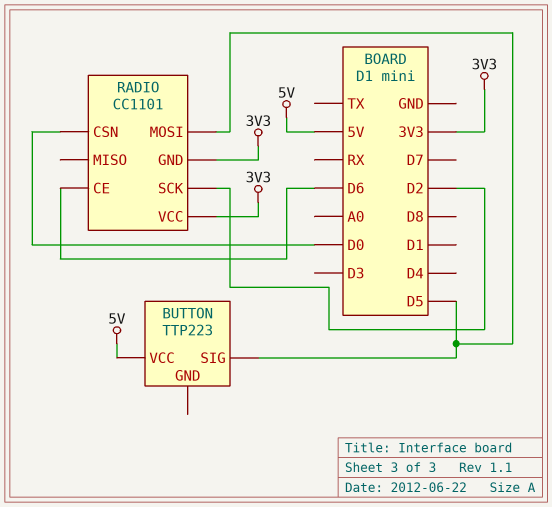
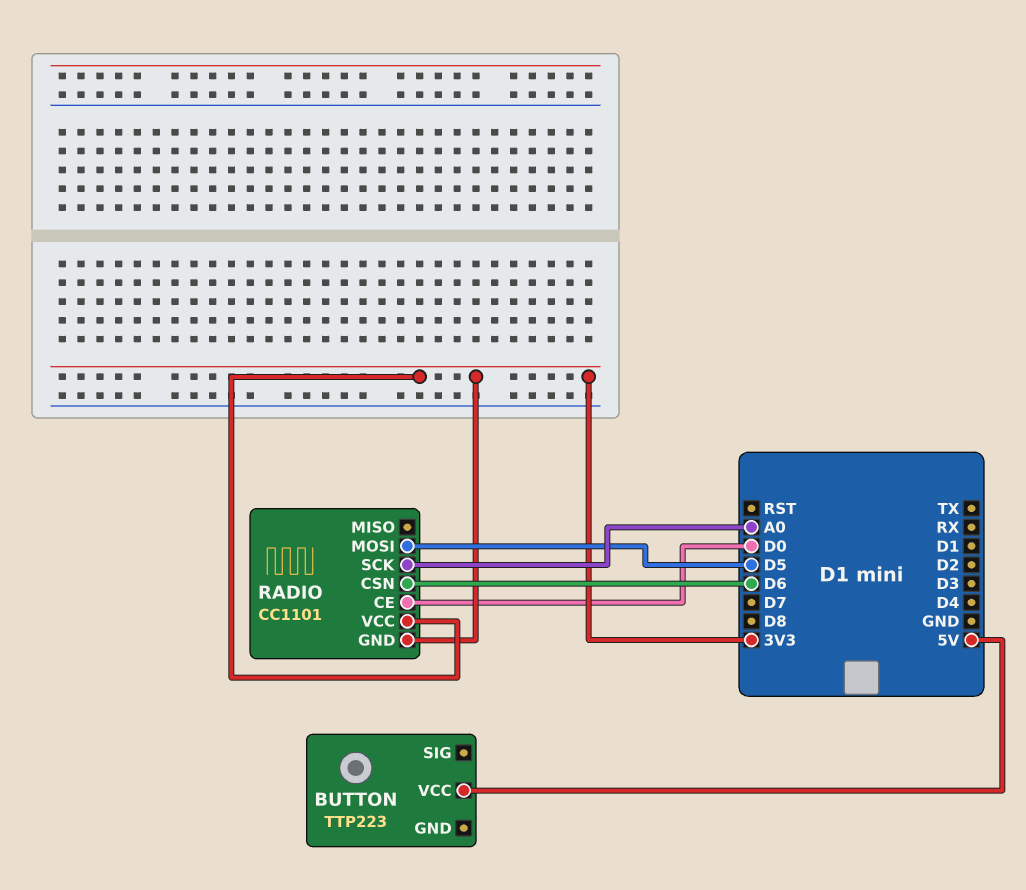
BUTTON pin SIG: D5 -> none
RADIO pin CE: D6 -> D0
RADIO pin CSN: D0 -> D6
RADIO pin SCK: D2 -> A0

